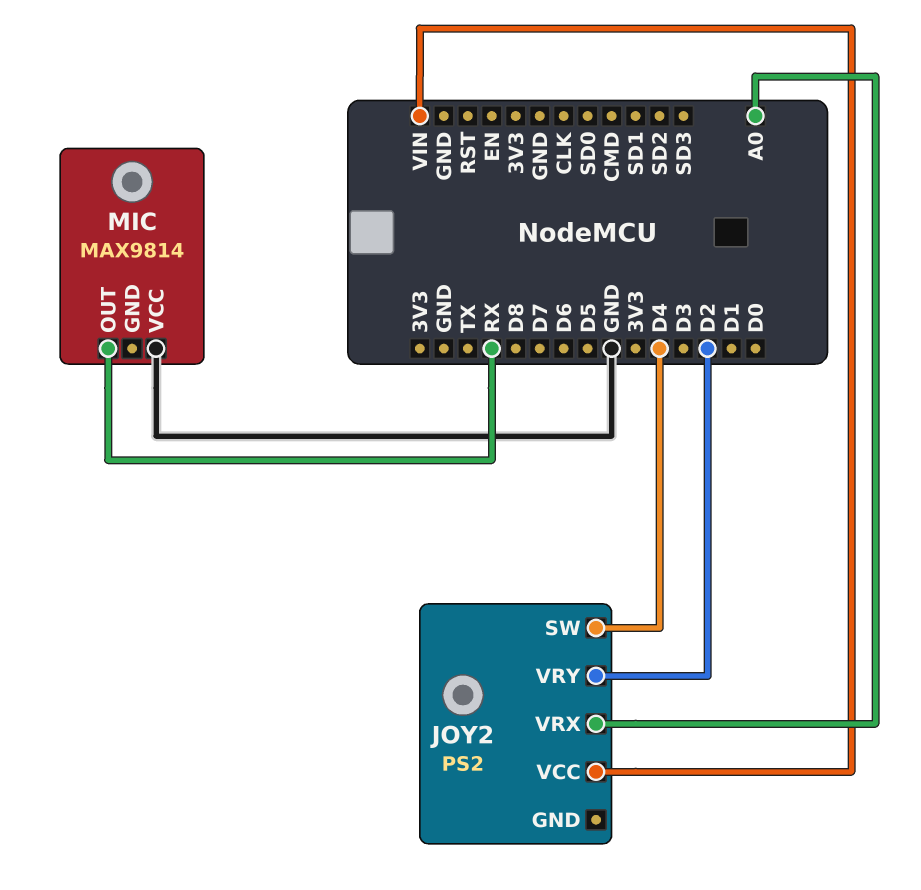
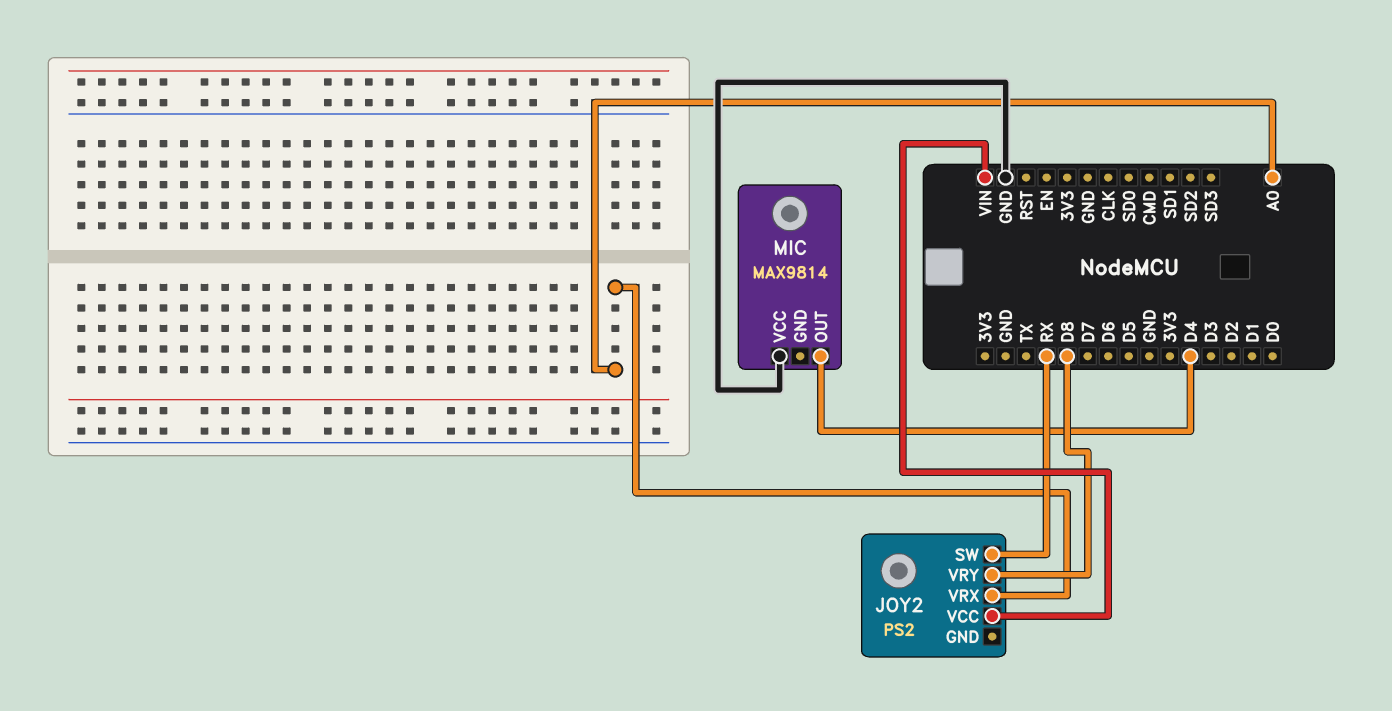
JOY2 pin SW: D4 -> RX
JOY2 pin VRY: D2 -> D8
MIC pin OUT: RX -> D4

